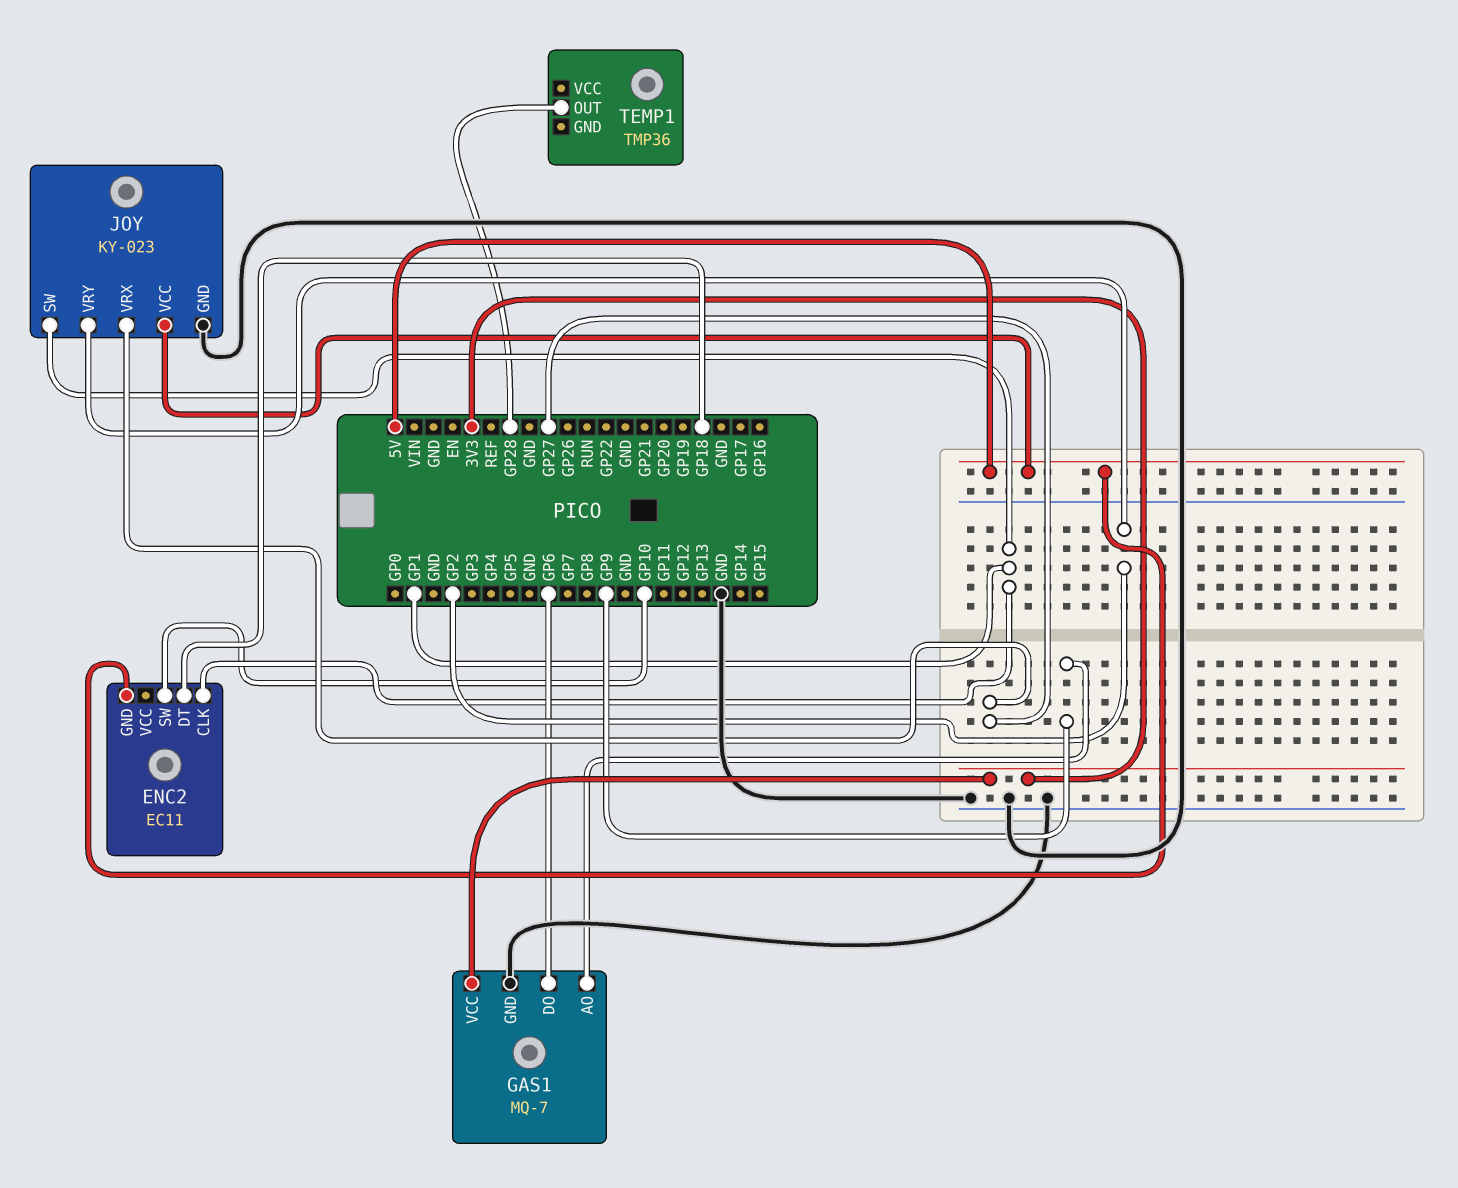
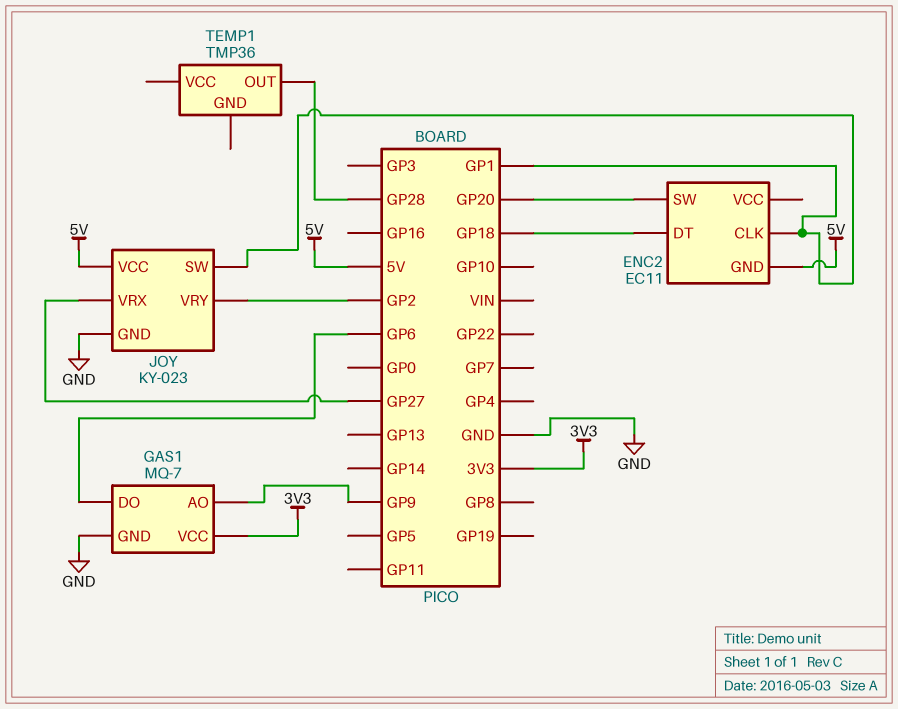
ENC2 pin SW: GP10 -> GP20

